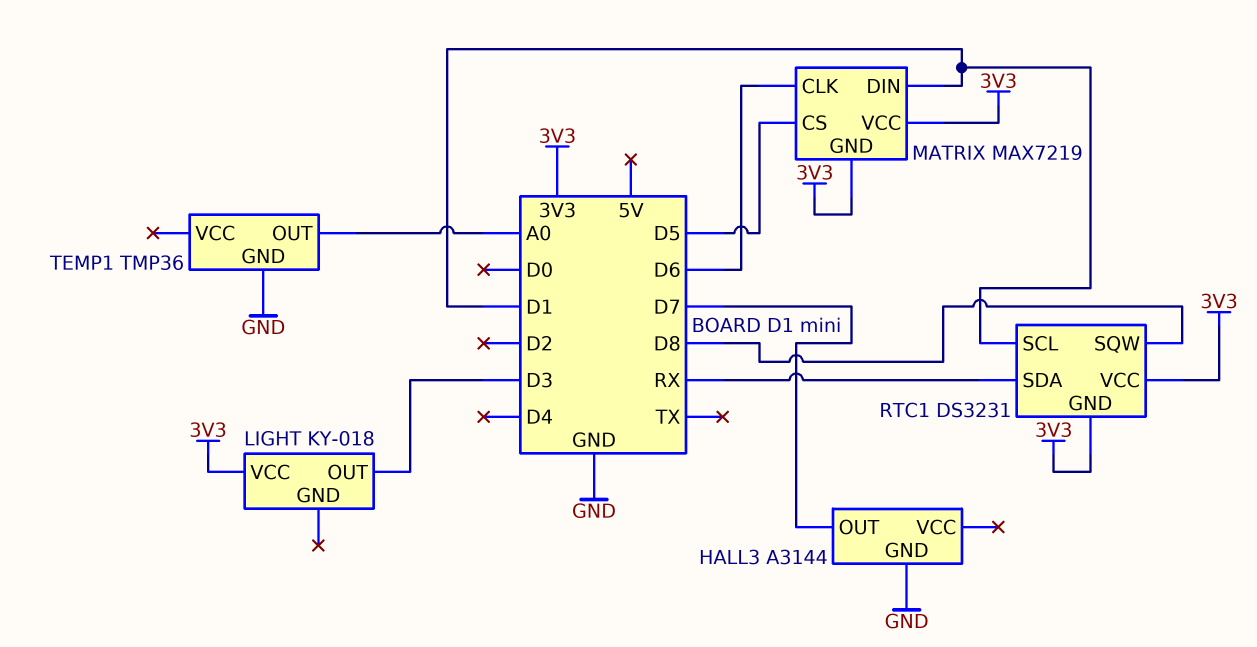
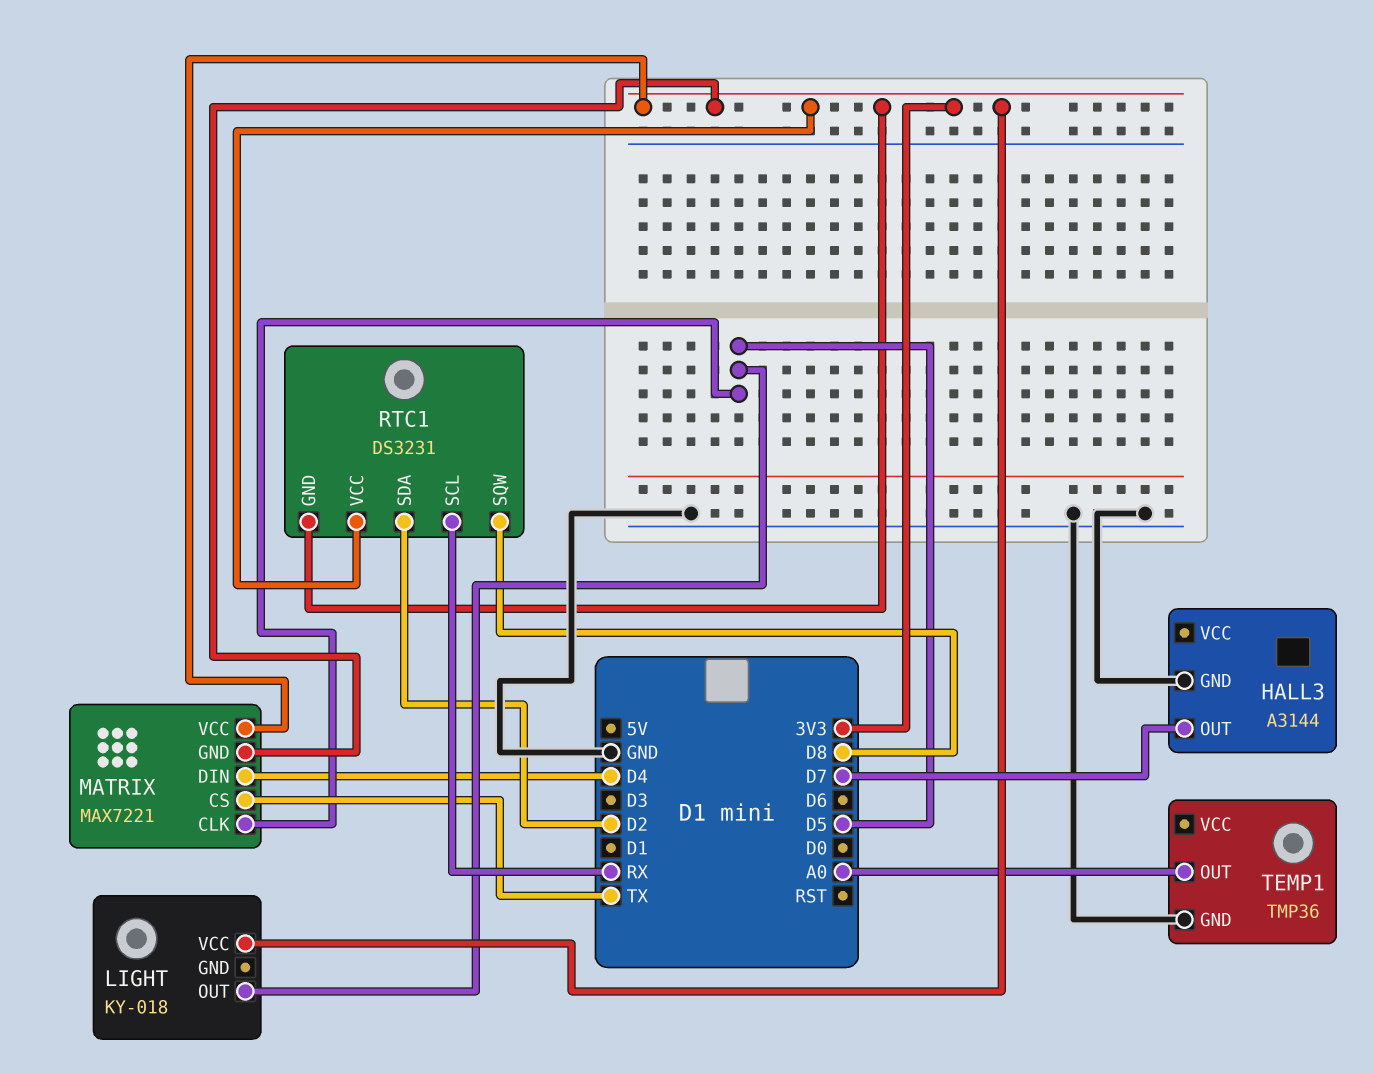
LIGHT pin OUT: D3 -> D5
MATRIX: MAX7219 -> MAX7221
MATRIX pin CLK: D6 -> D5
MATRIX pin CS: D5 -> TX
MATRIX pin DIN: D1 -> D4
RTC1 pin SCL: D1 -> RX
RTC1 pin SDA: RX -> D2

